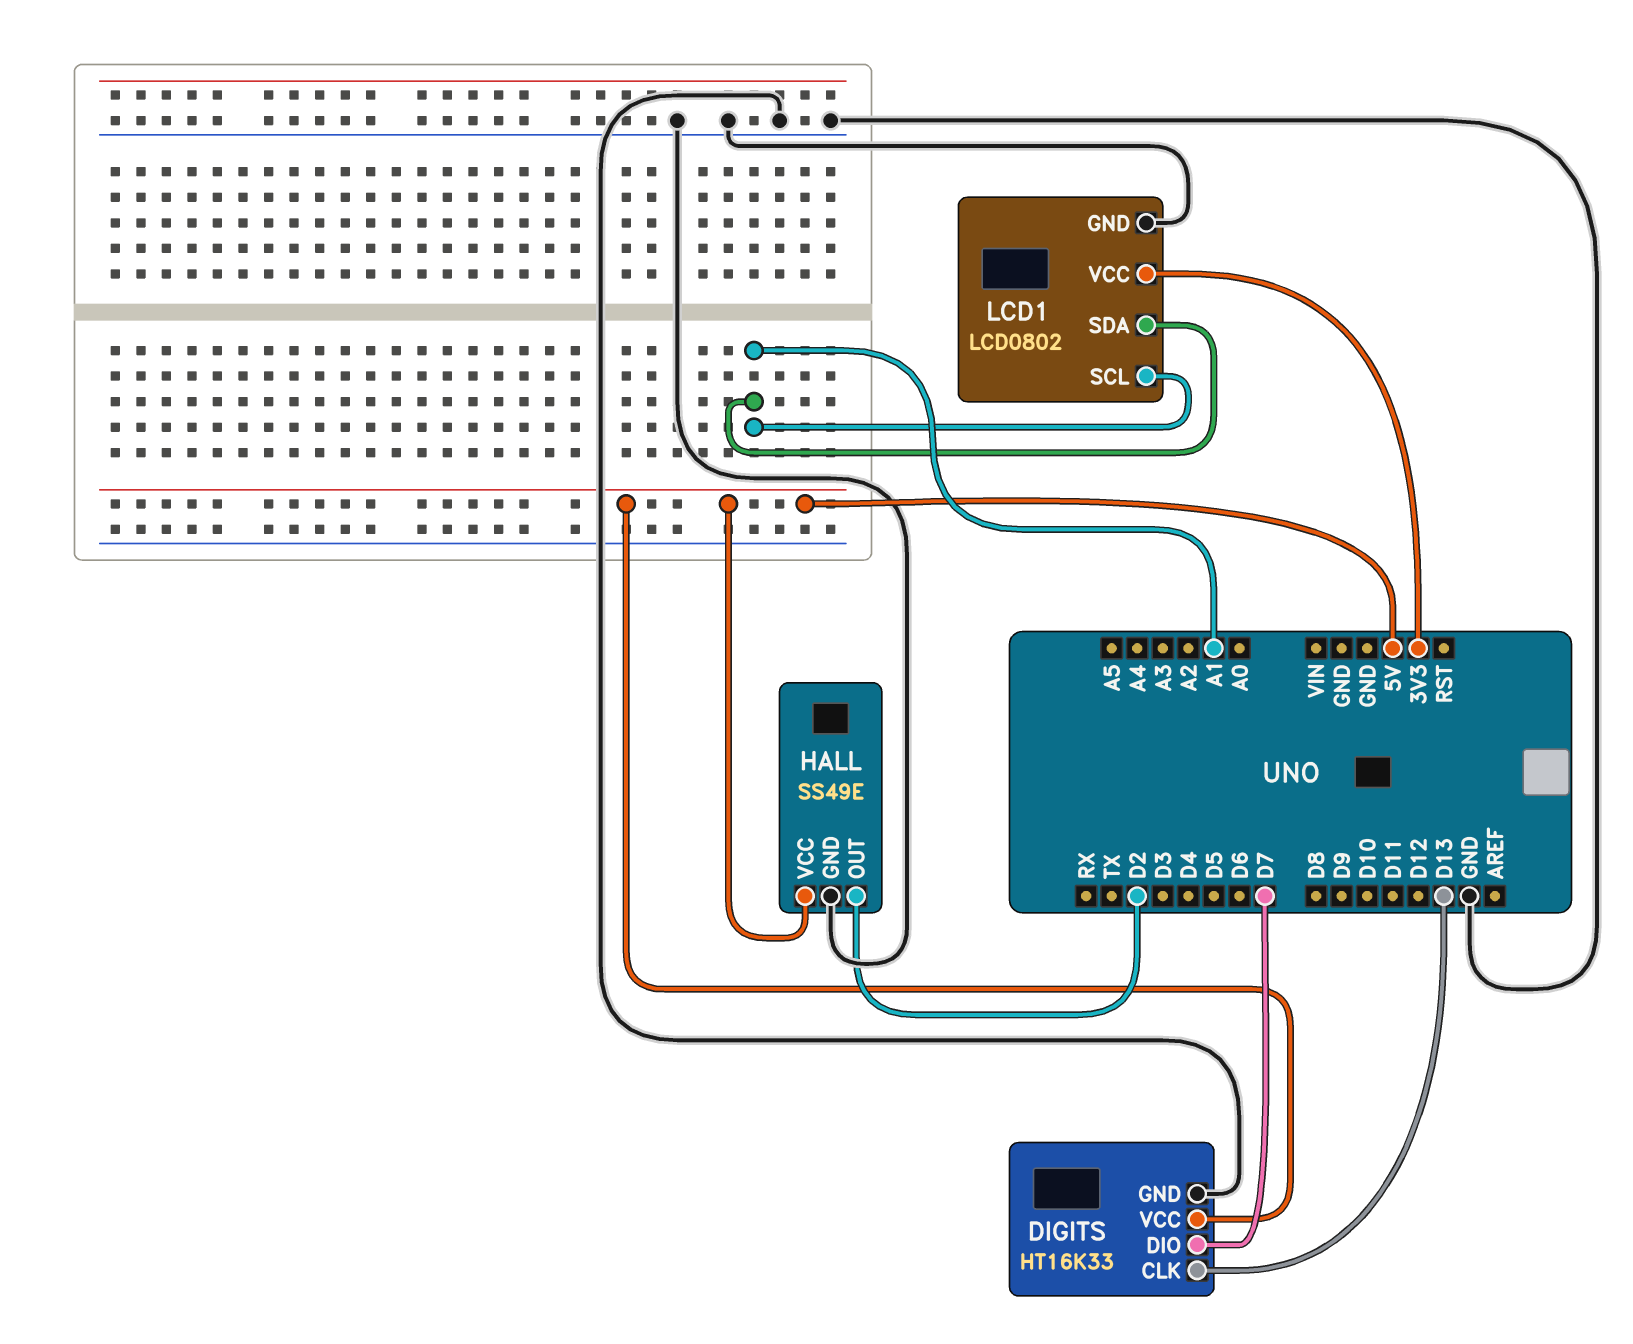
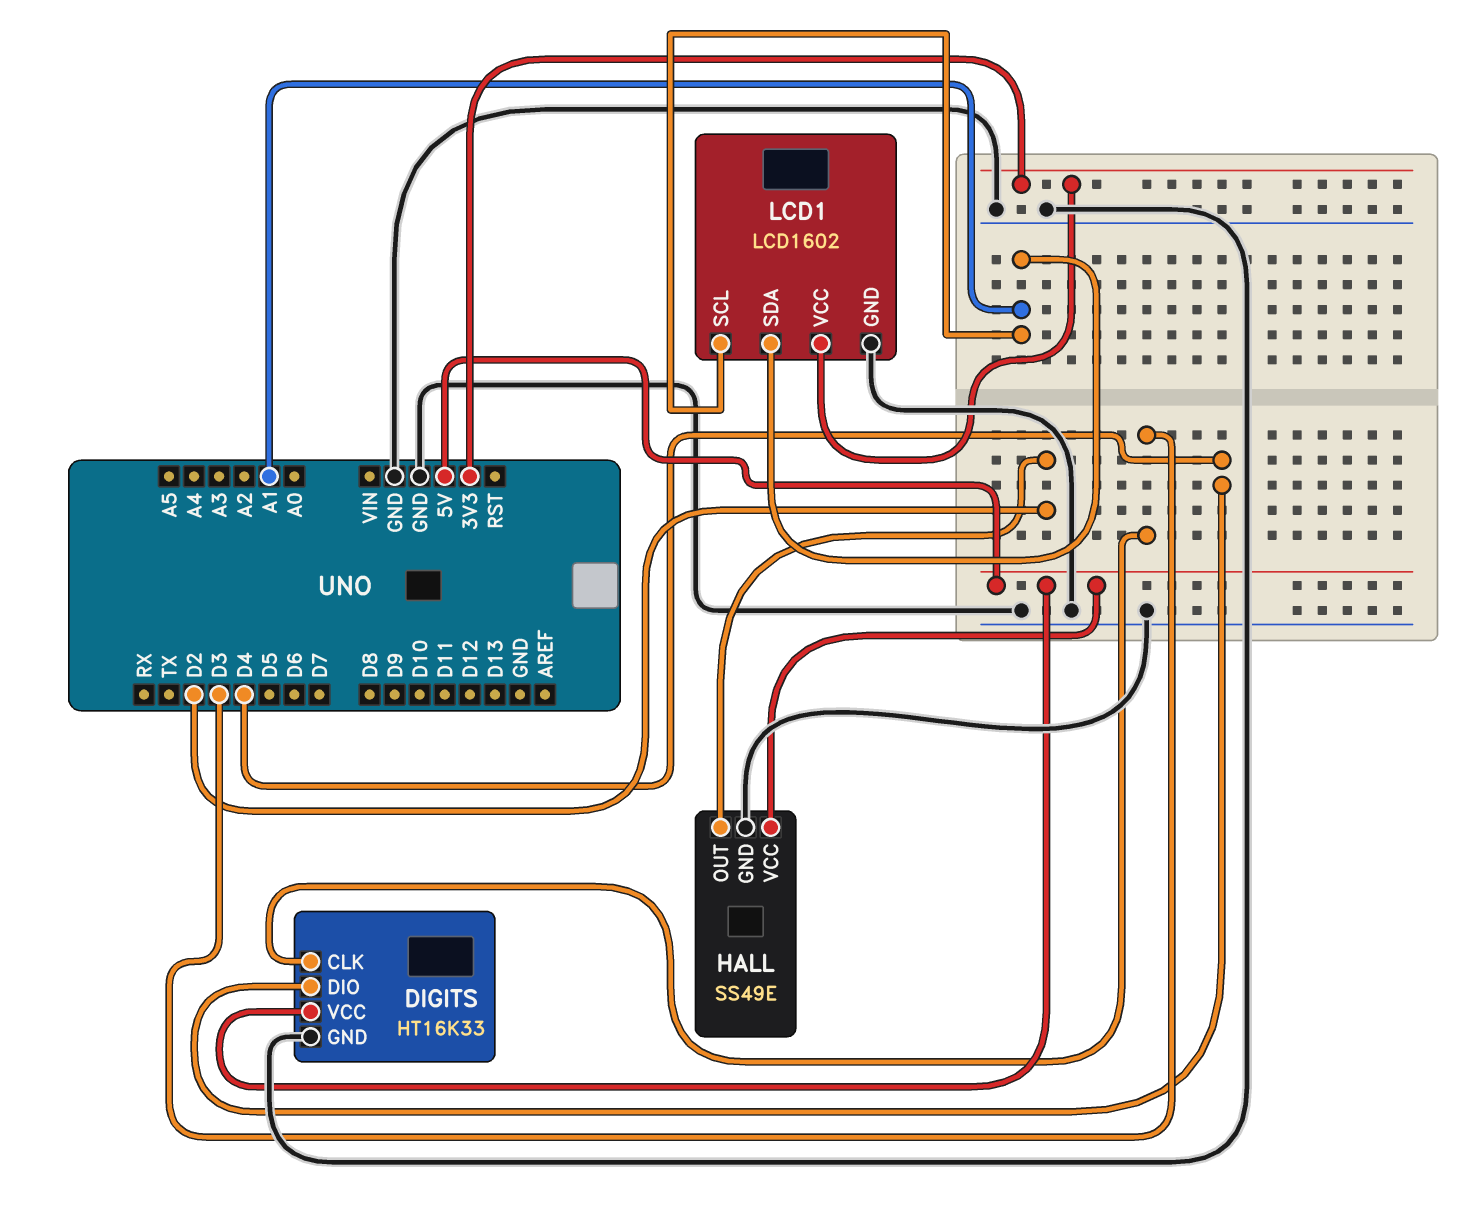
DIGITS pin CLK: D13 -> D3
DIGITS pin DIO: D7 -> D4
LCD1: LCD0802 -> LCD1602

